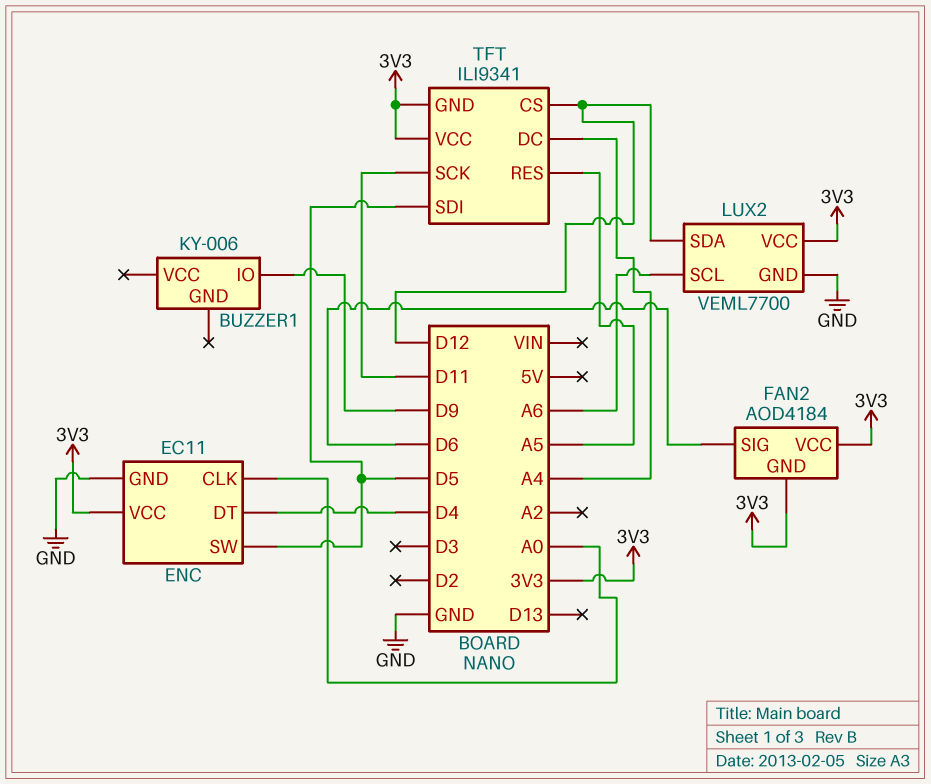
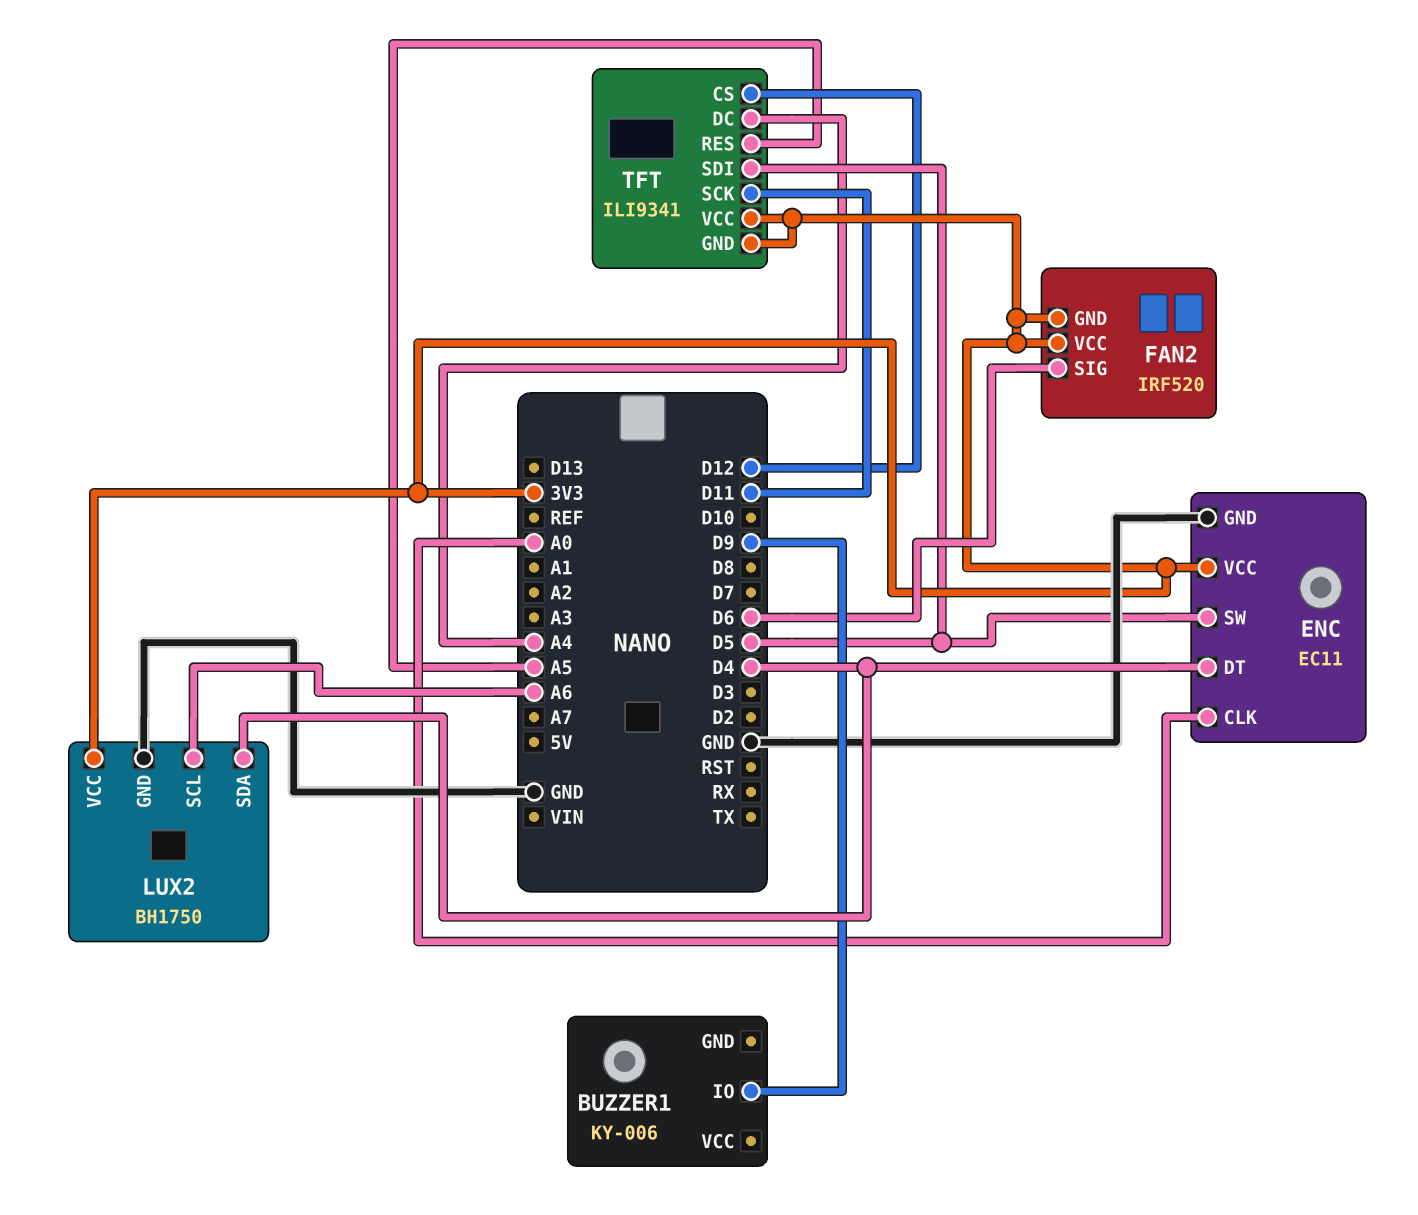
FAN2: AOD4184 -> IRF520
LUX2: VEML7700 -> BH1750
LUX2 pin SDA: D12 -> D4

